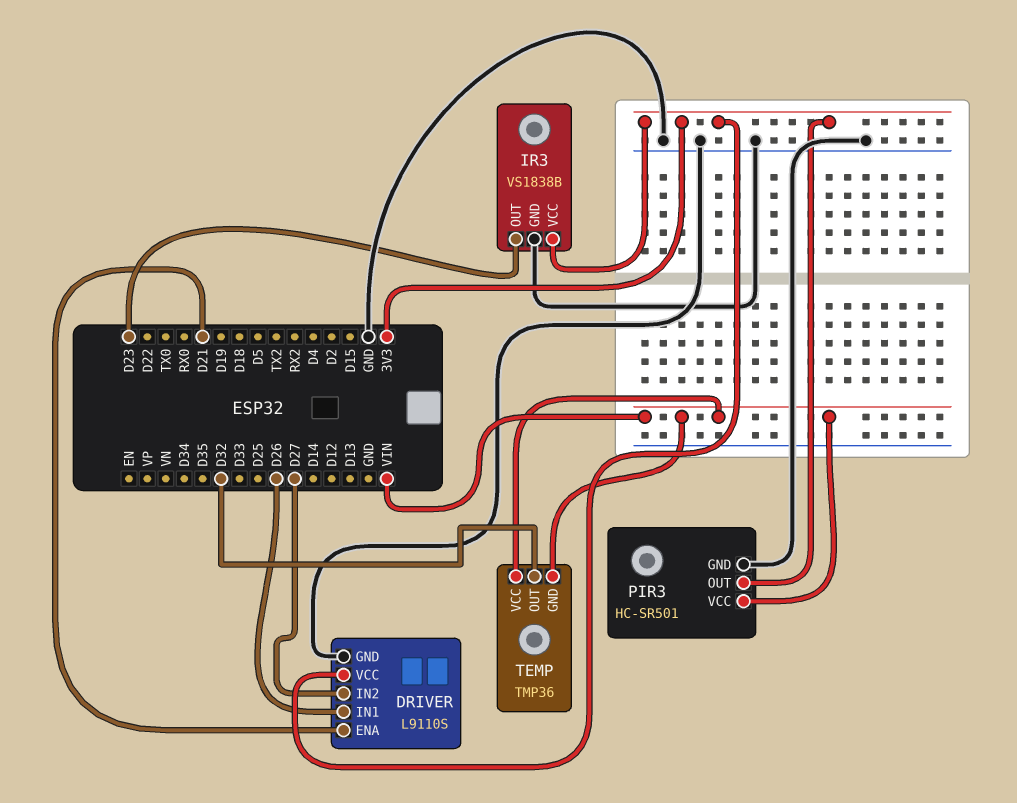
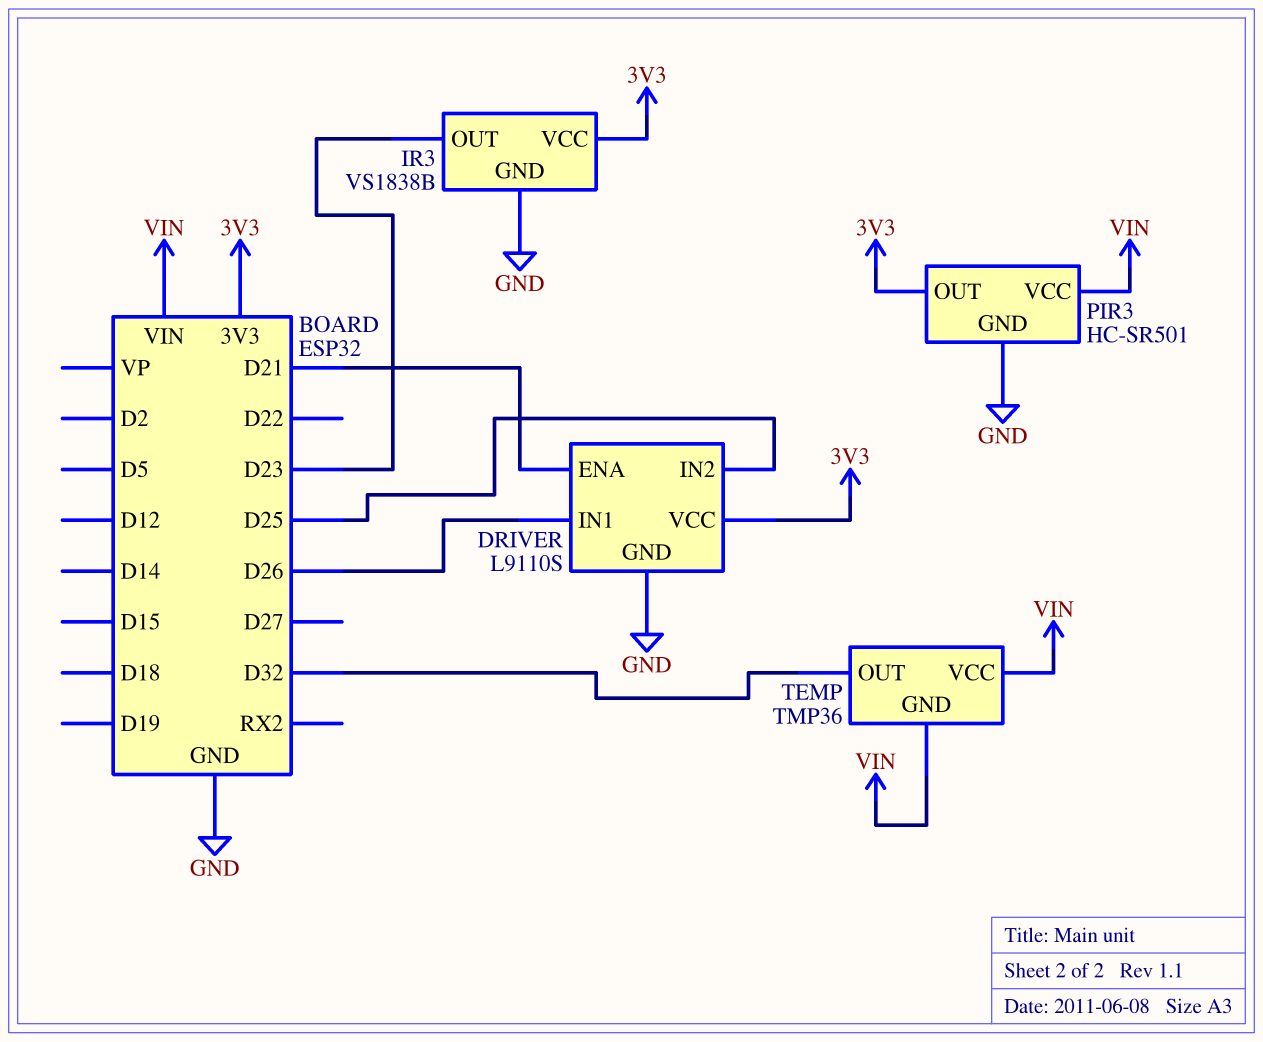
DRIVER pin IN2: D27 -> D25

